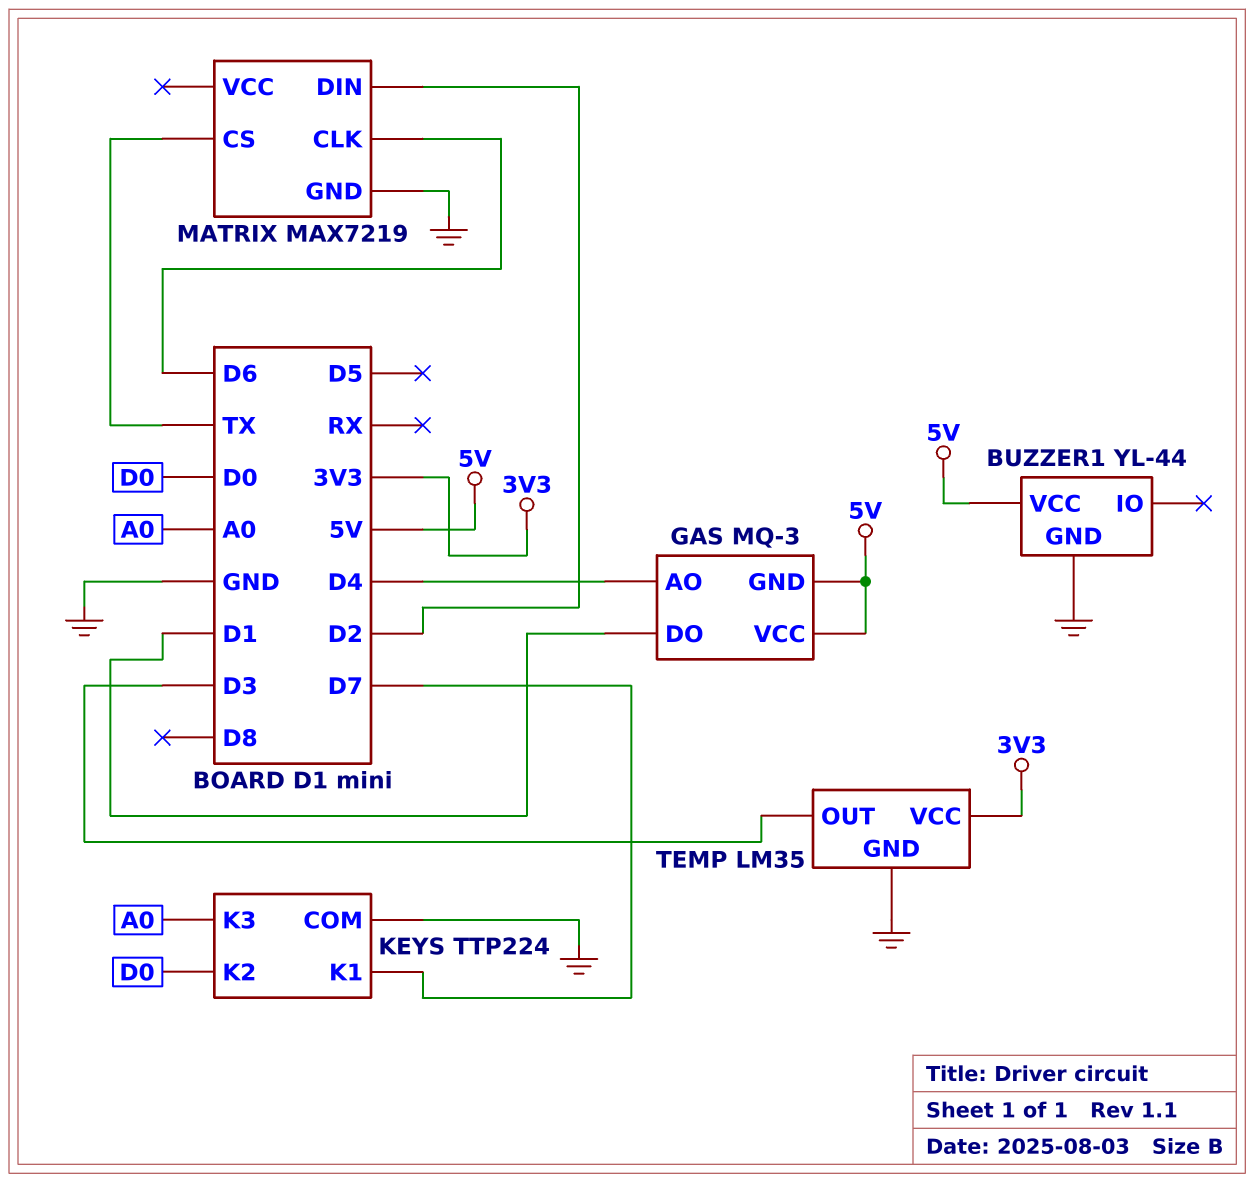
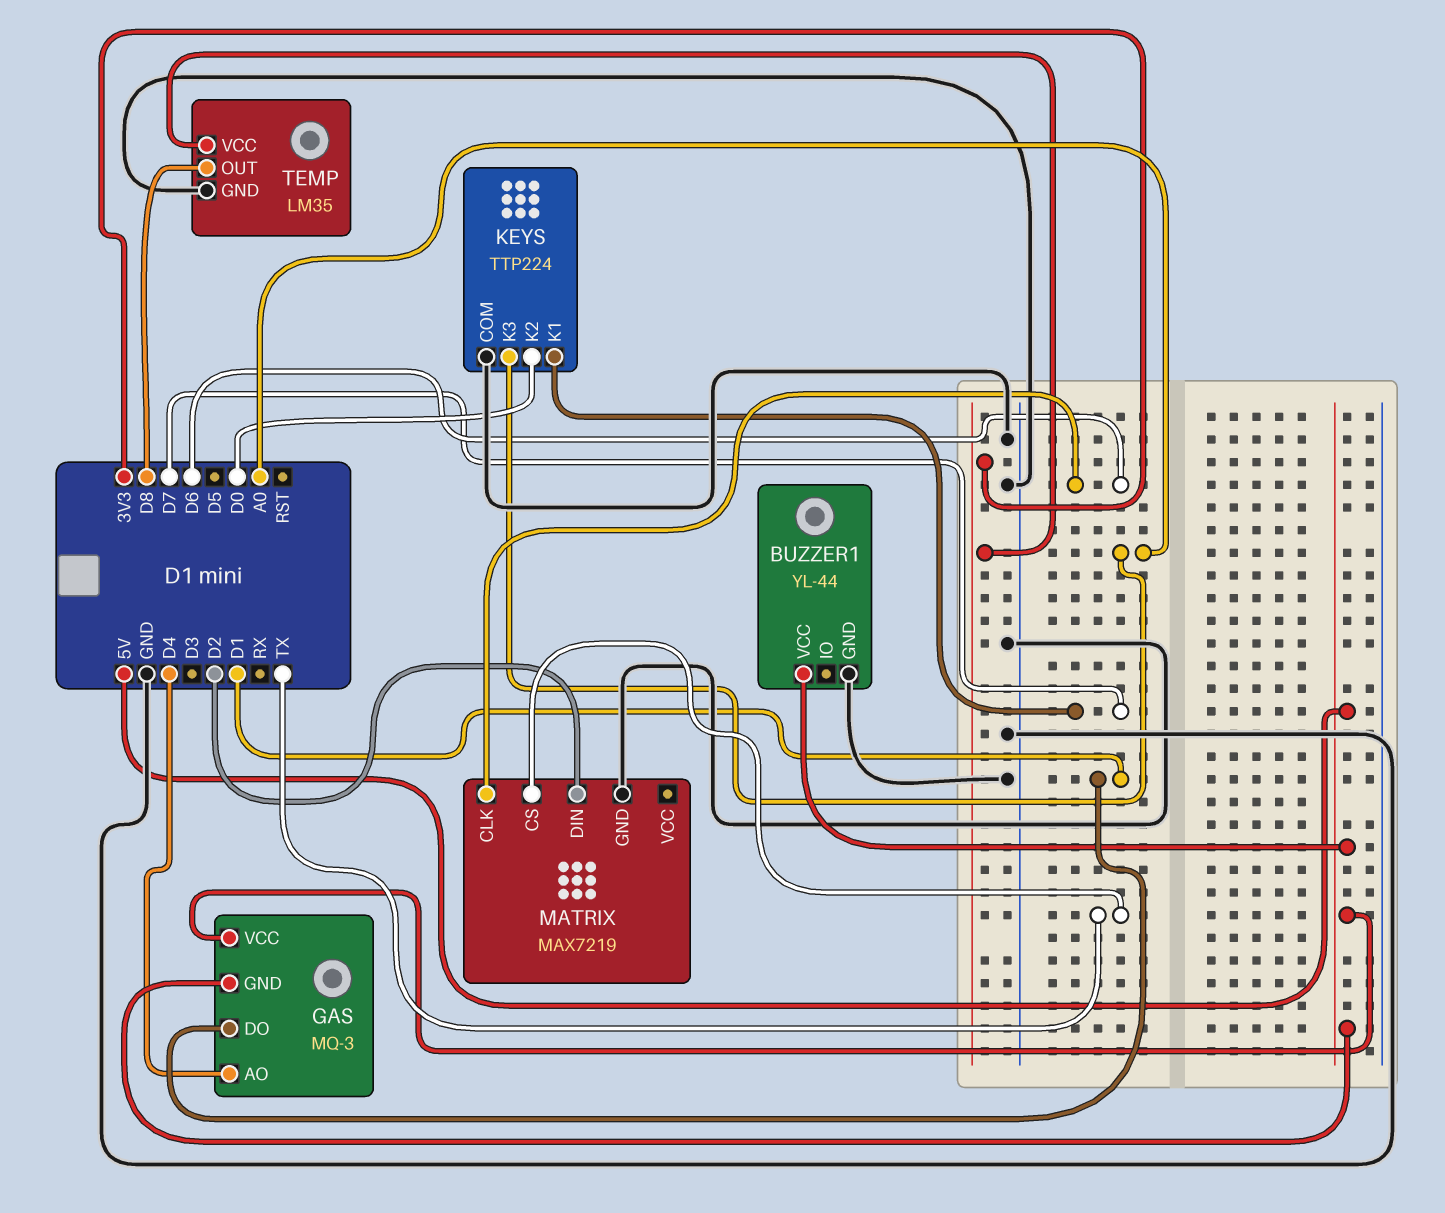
TEMP pin OUT: D3 -> D8

